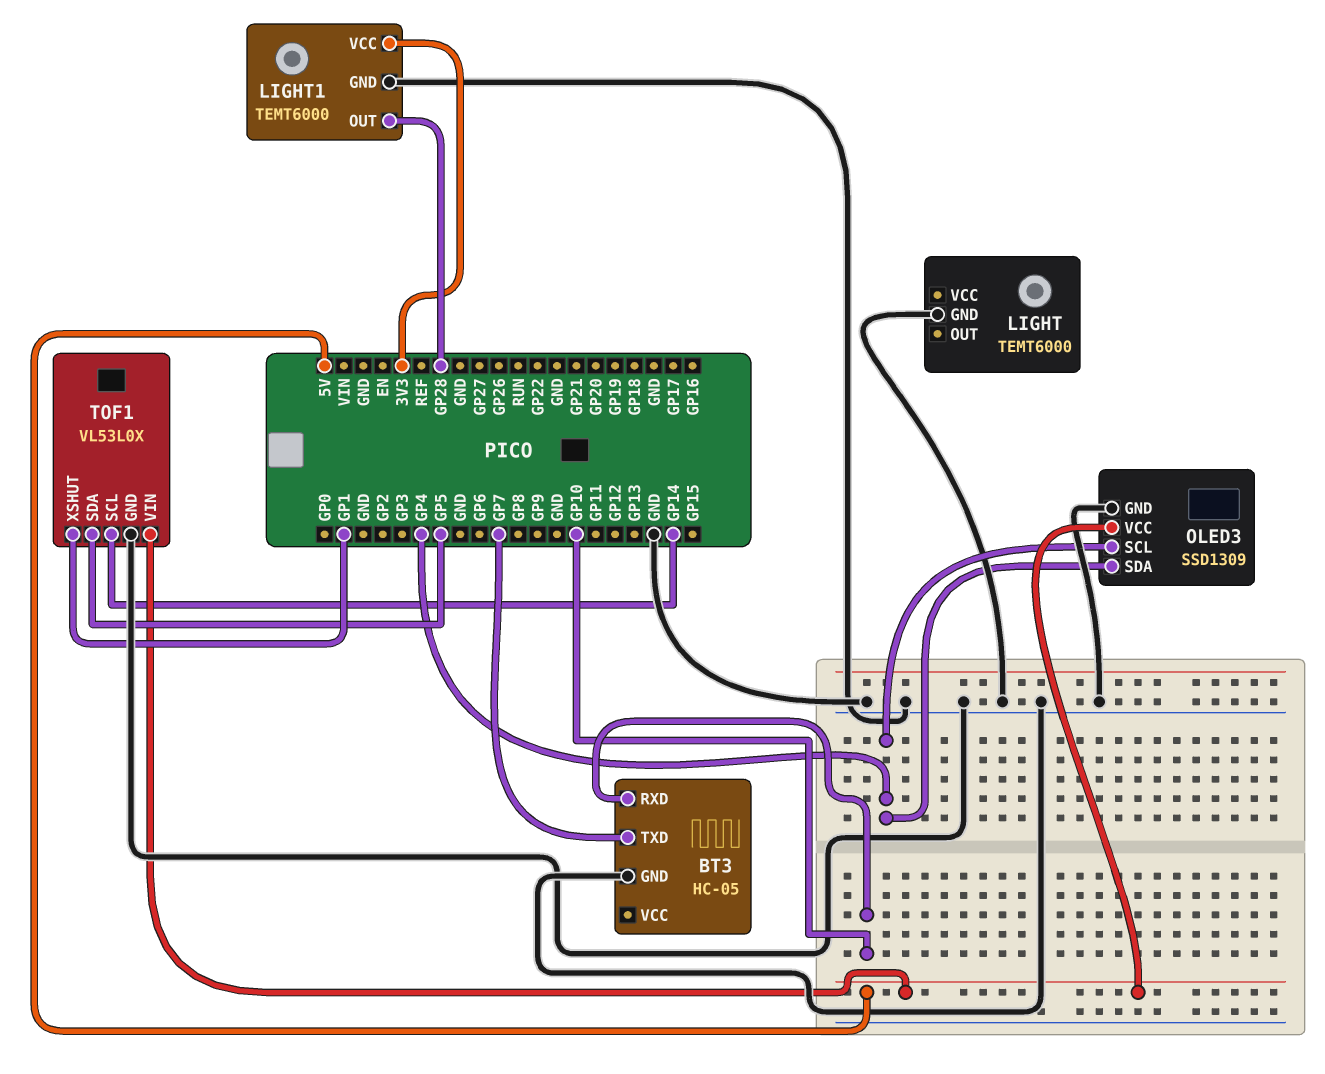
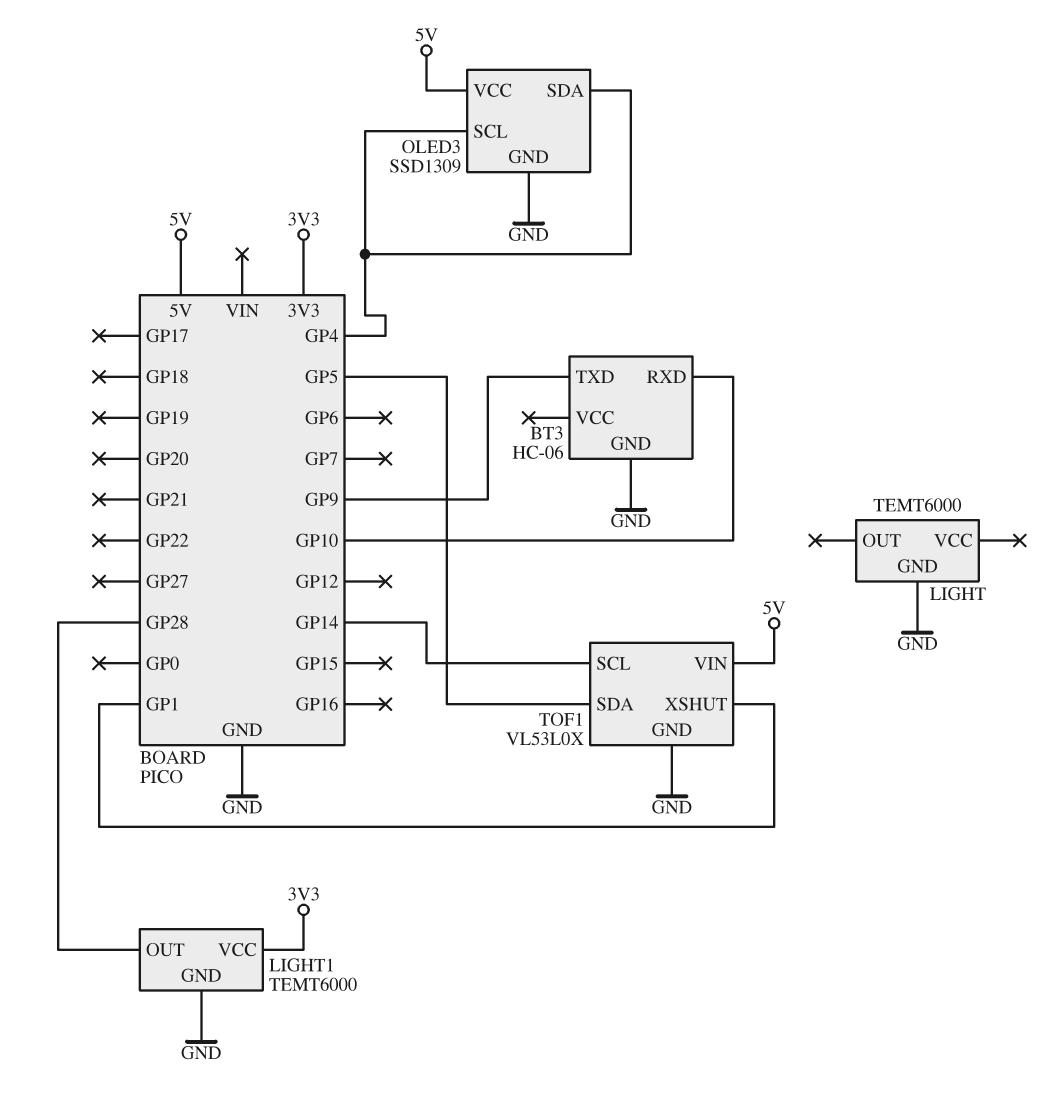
BT3: HC-05 -> HC-06
BT3 pin TXD: GP7 -> GP9

